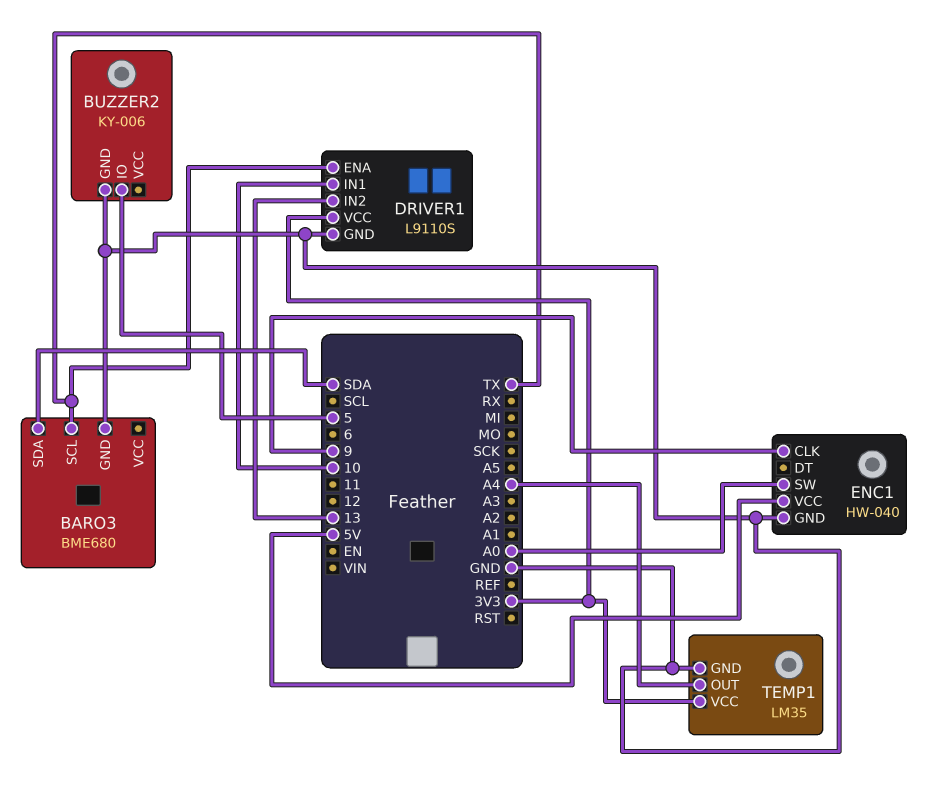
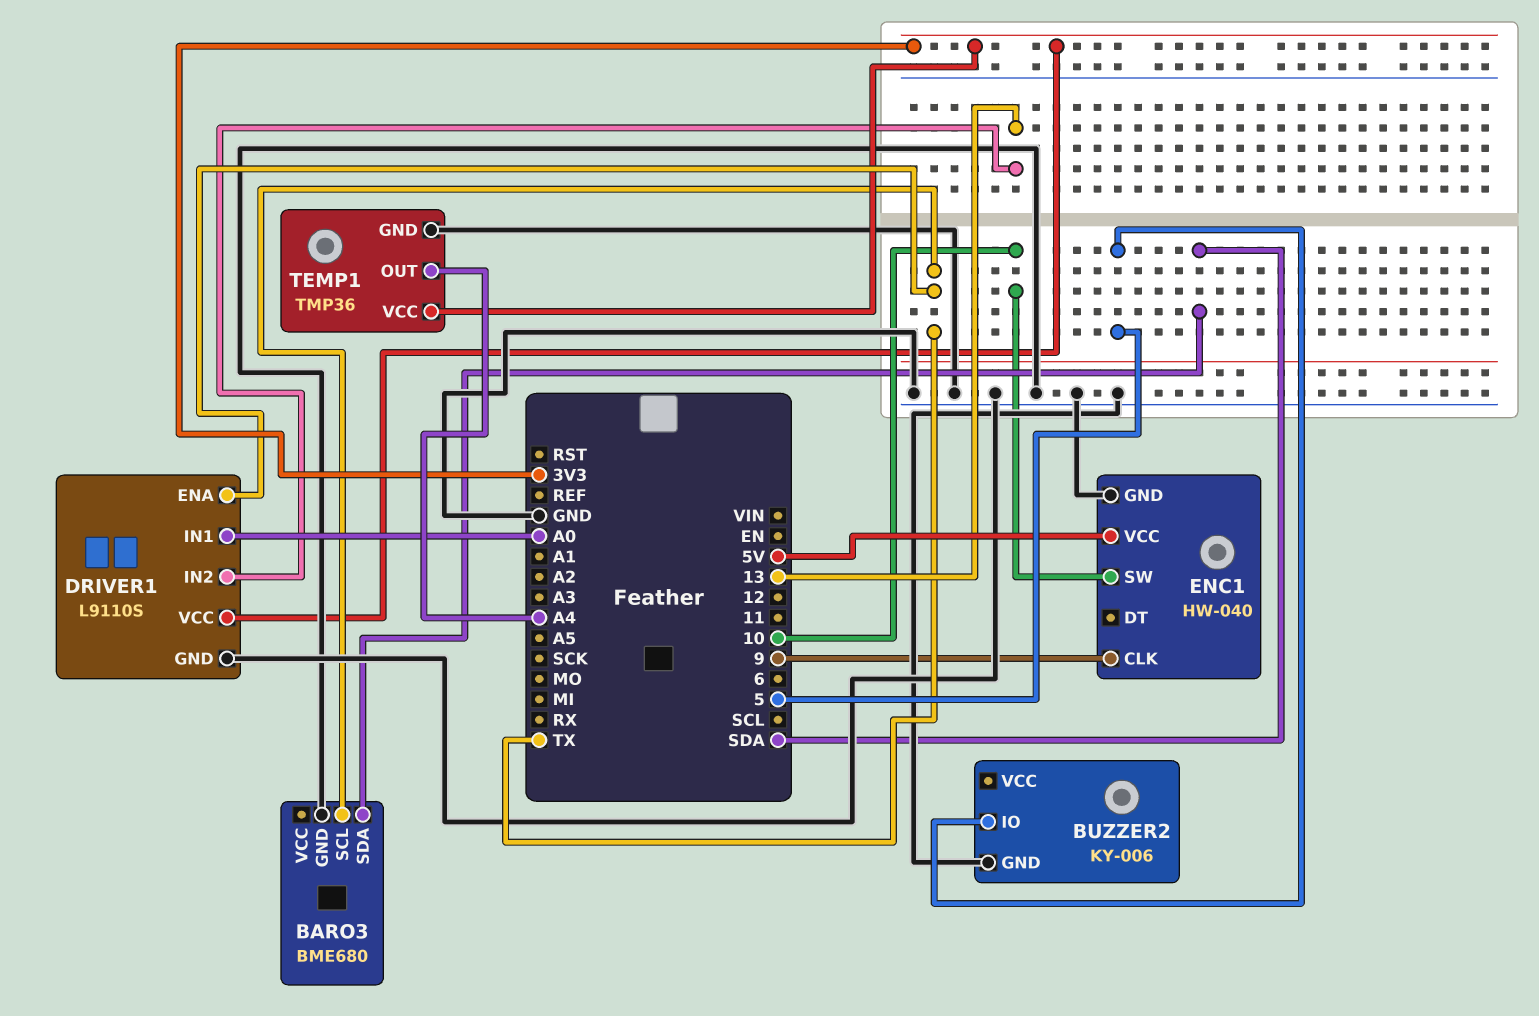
DRIVER1 pin IN1: 10 -> A0
ENC1 pin SW: A0 -> 10
TEMP1: LM35 -> TMP36

